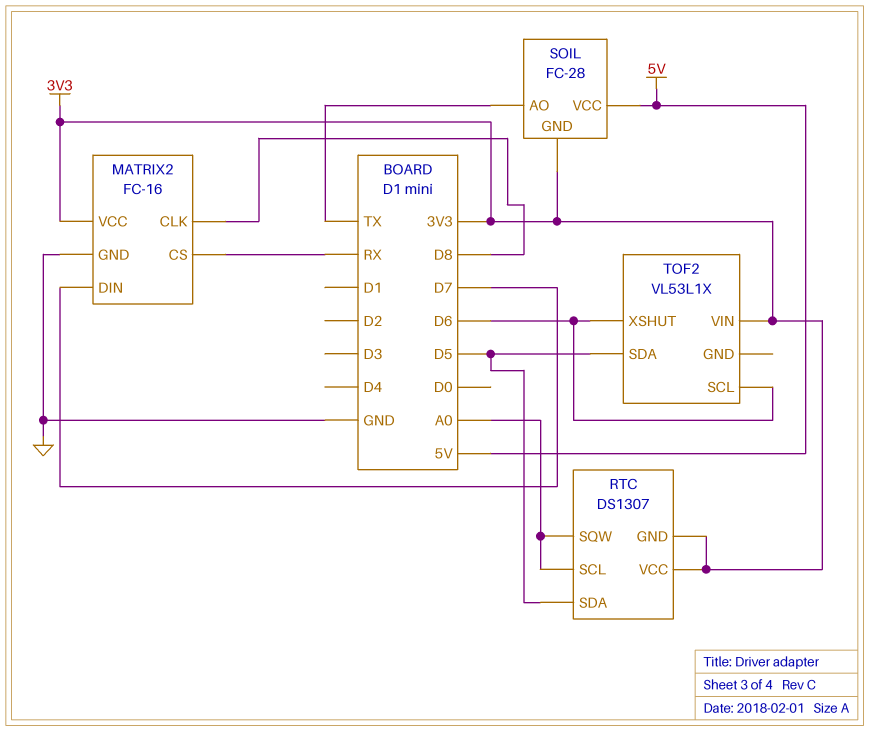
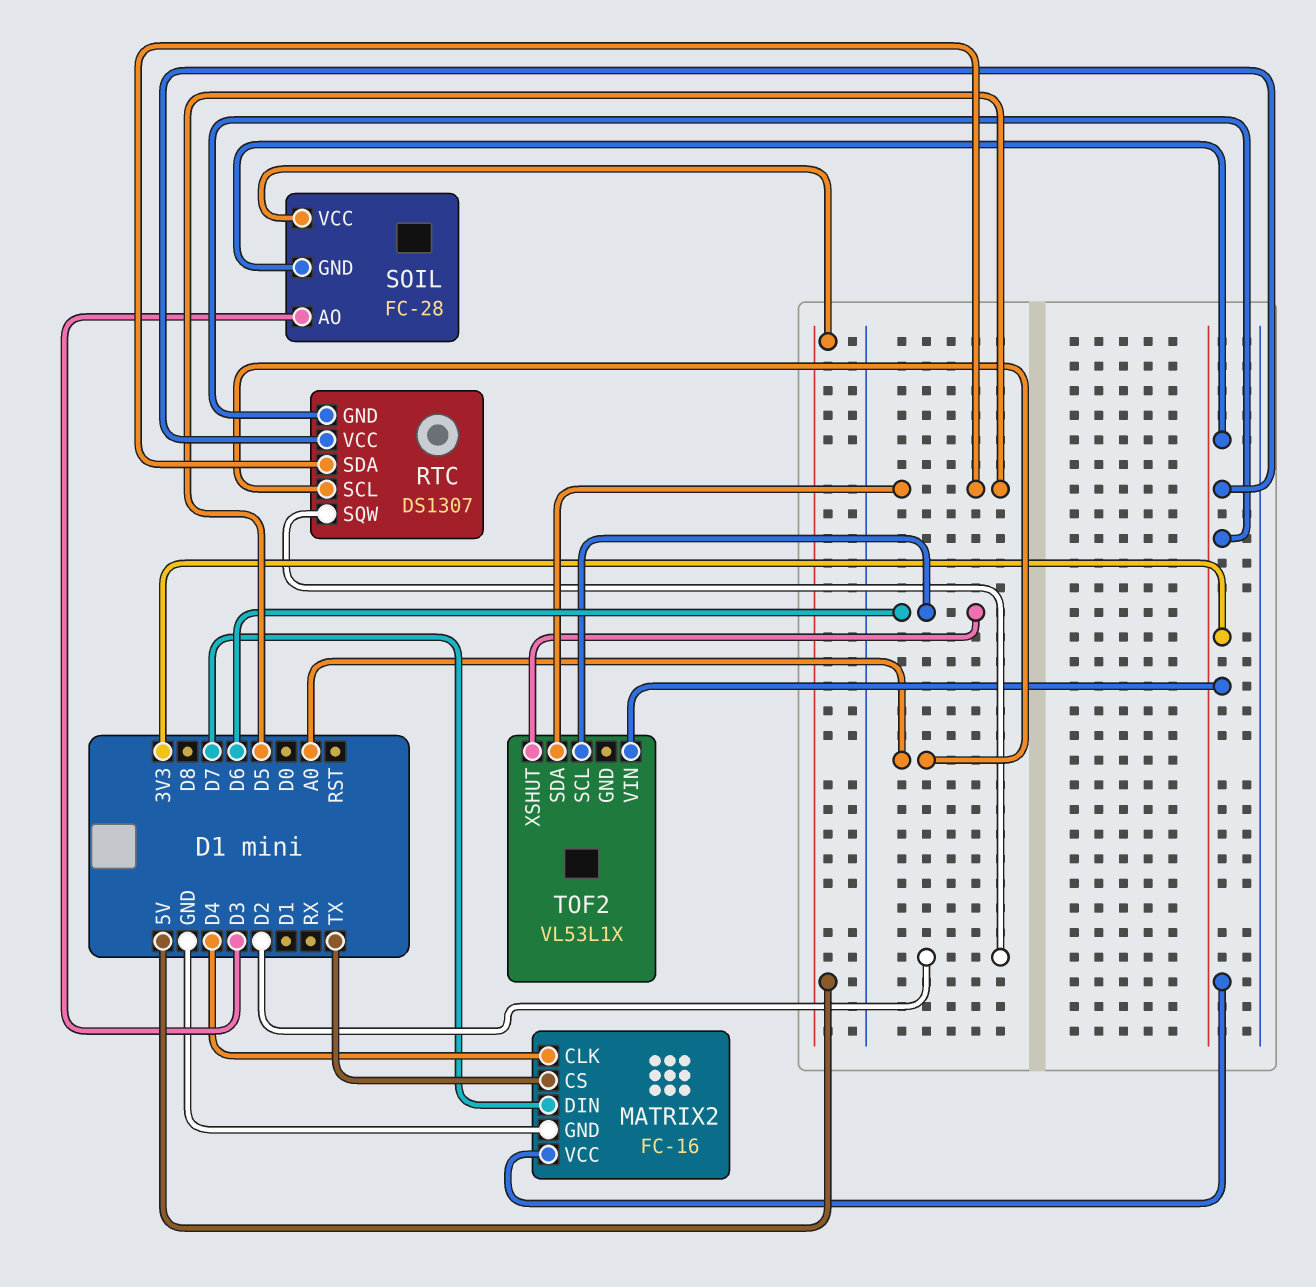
MATRIX2 pin CLK: D8 -> D4
MATRIX2 pin CS: RX -> TX
RTC pin SQW: A0 -> D2
SOIL pin AO: TX -> D3

